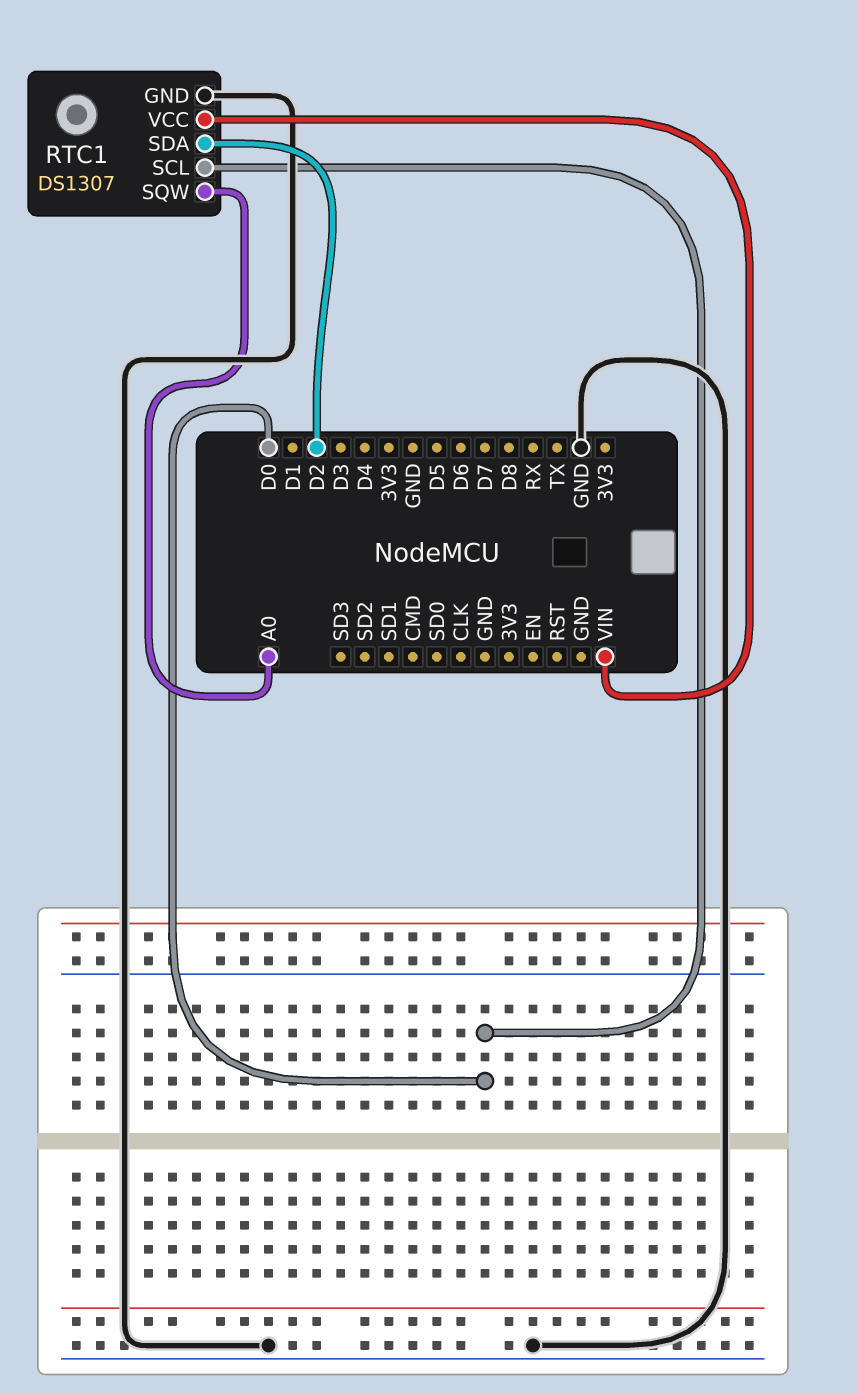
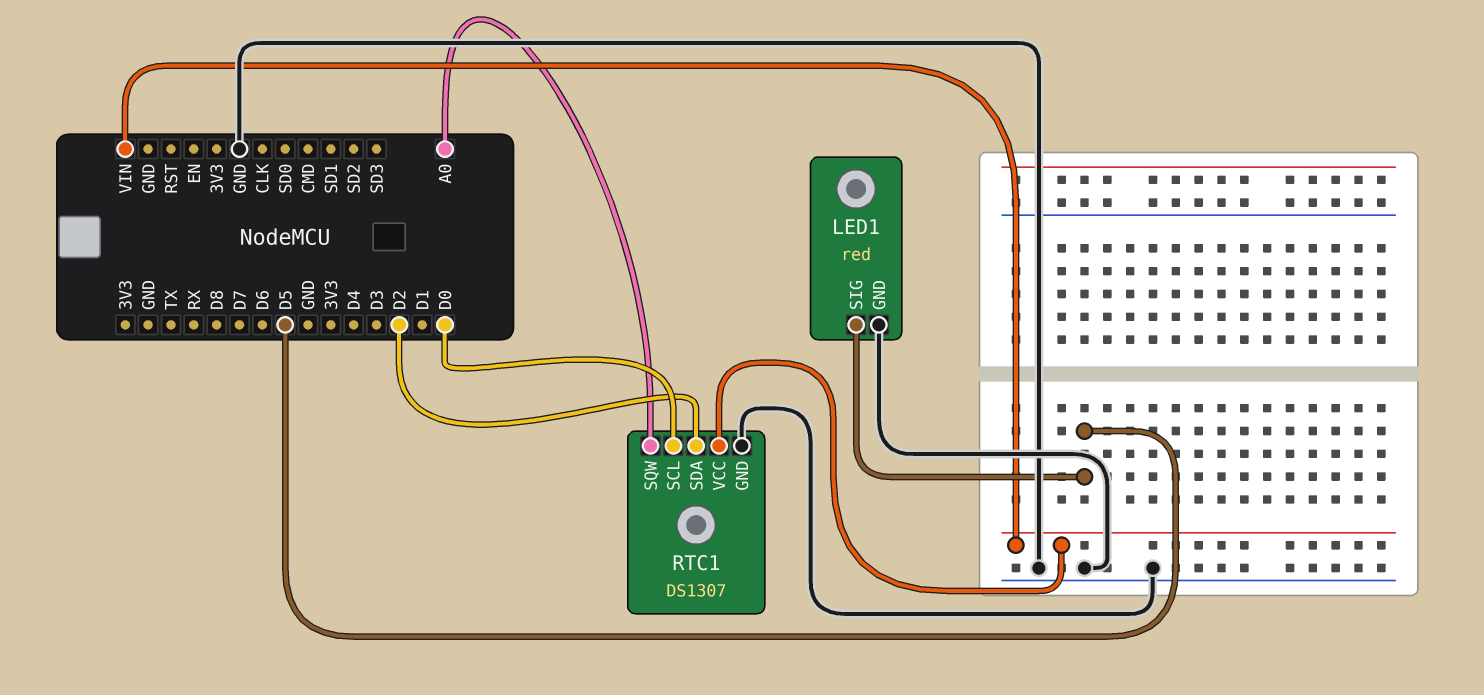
LED1: none -> red
LED1 pin GND: none -> GND
LED1 pin SIG: none -> D5

